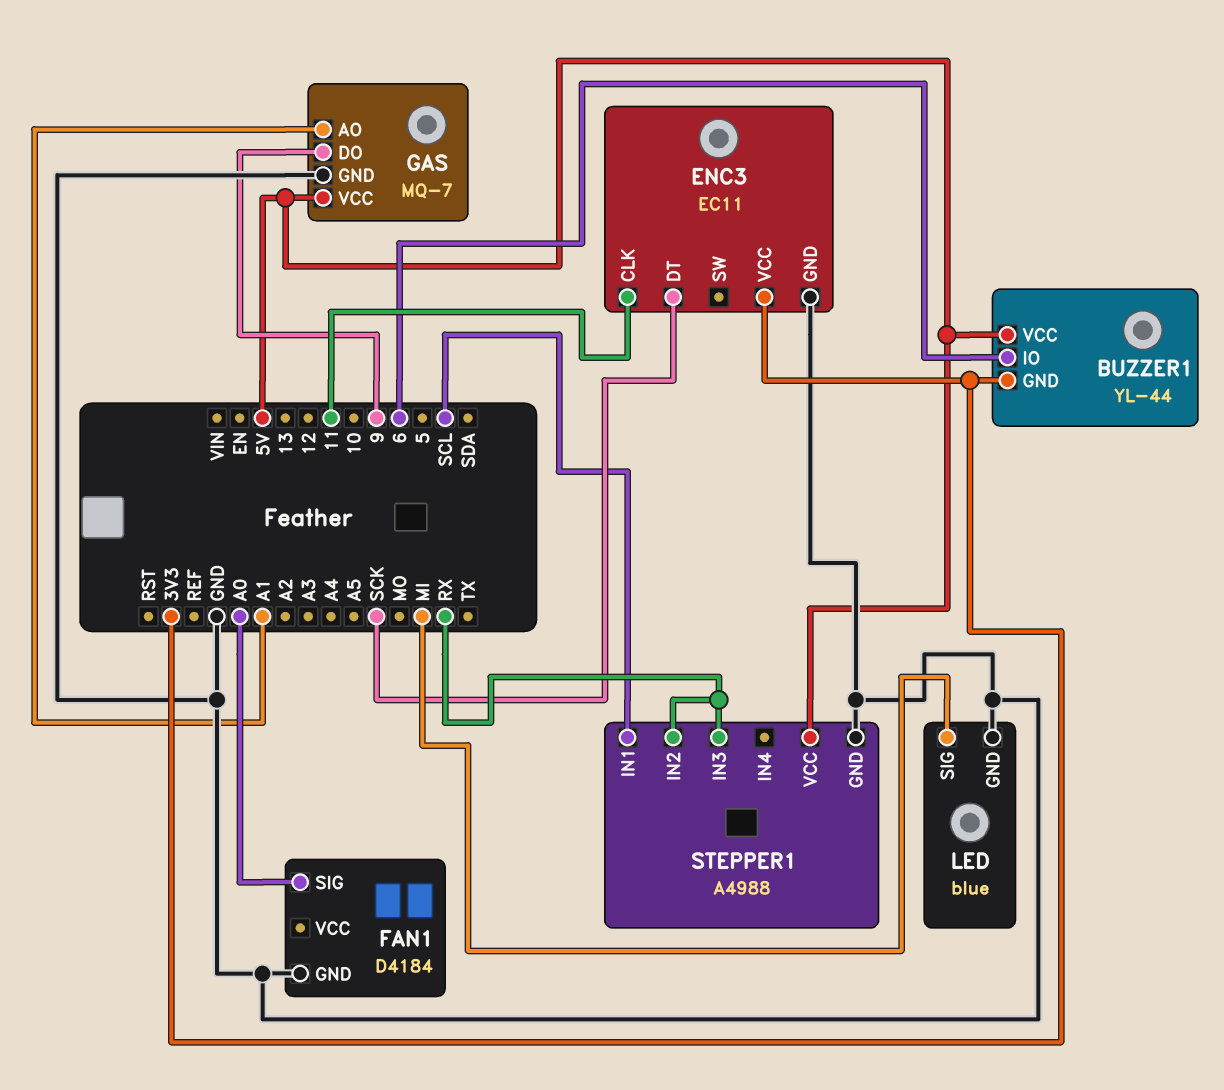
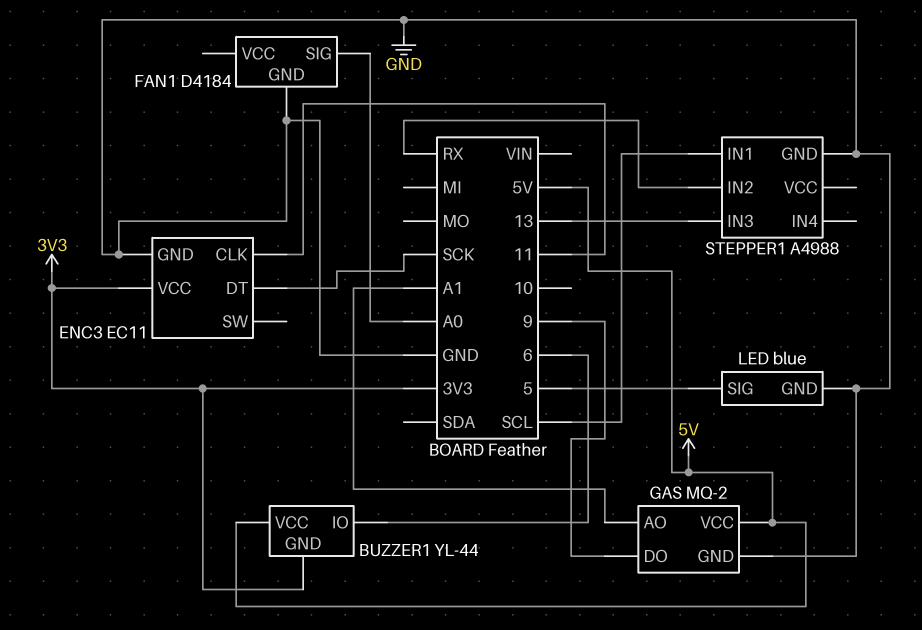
GAS: MQ-7 -> MQ-2
LED pin SIG: MI -> 5
STEPPER1 pin IN3: RX -> 13
STEPPER1 pin VCC: 5V -> none

